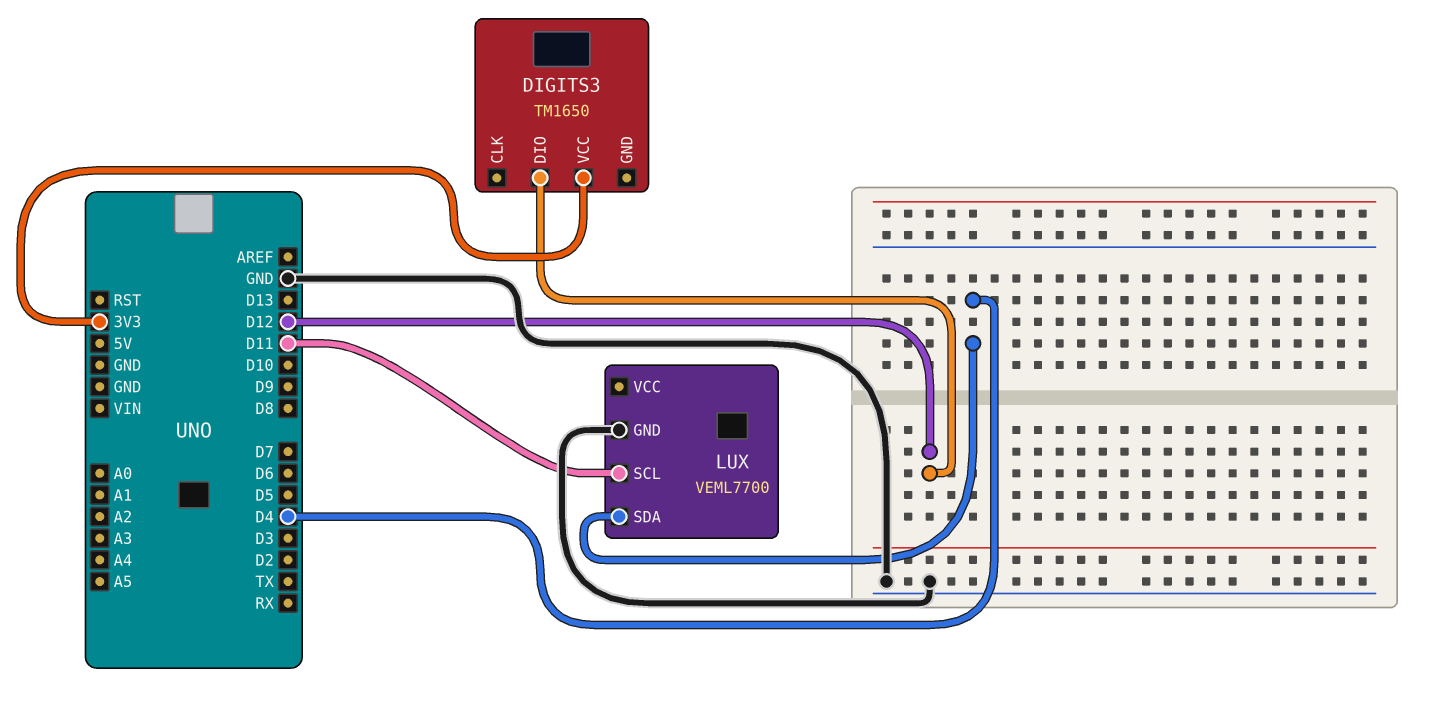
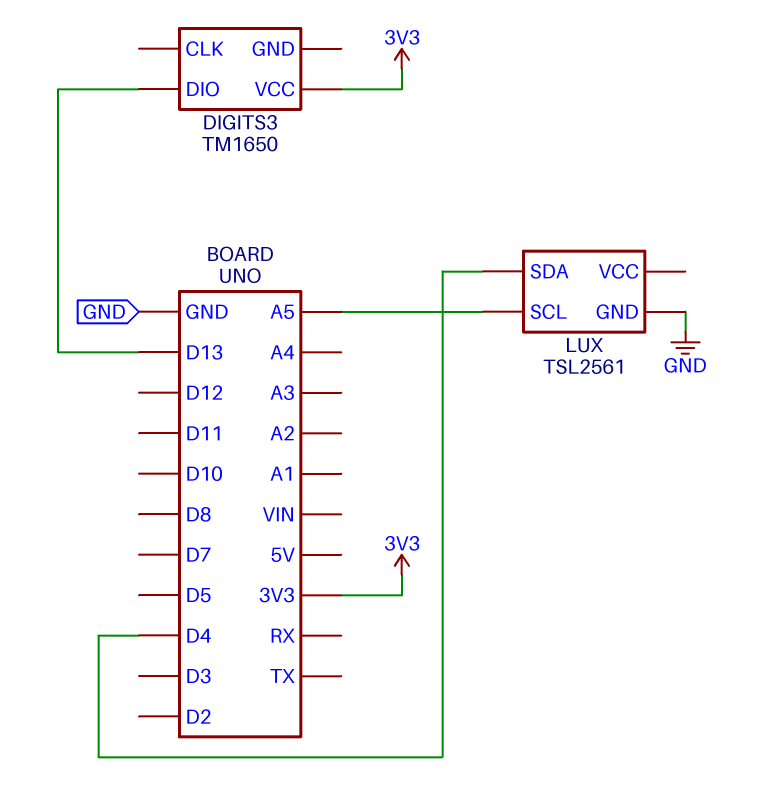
DIGITS3 pin DIO: D12 -> D13
LUX: VEML7700 -> TSL2561
LUX pin SCL: D11 -> A5

